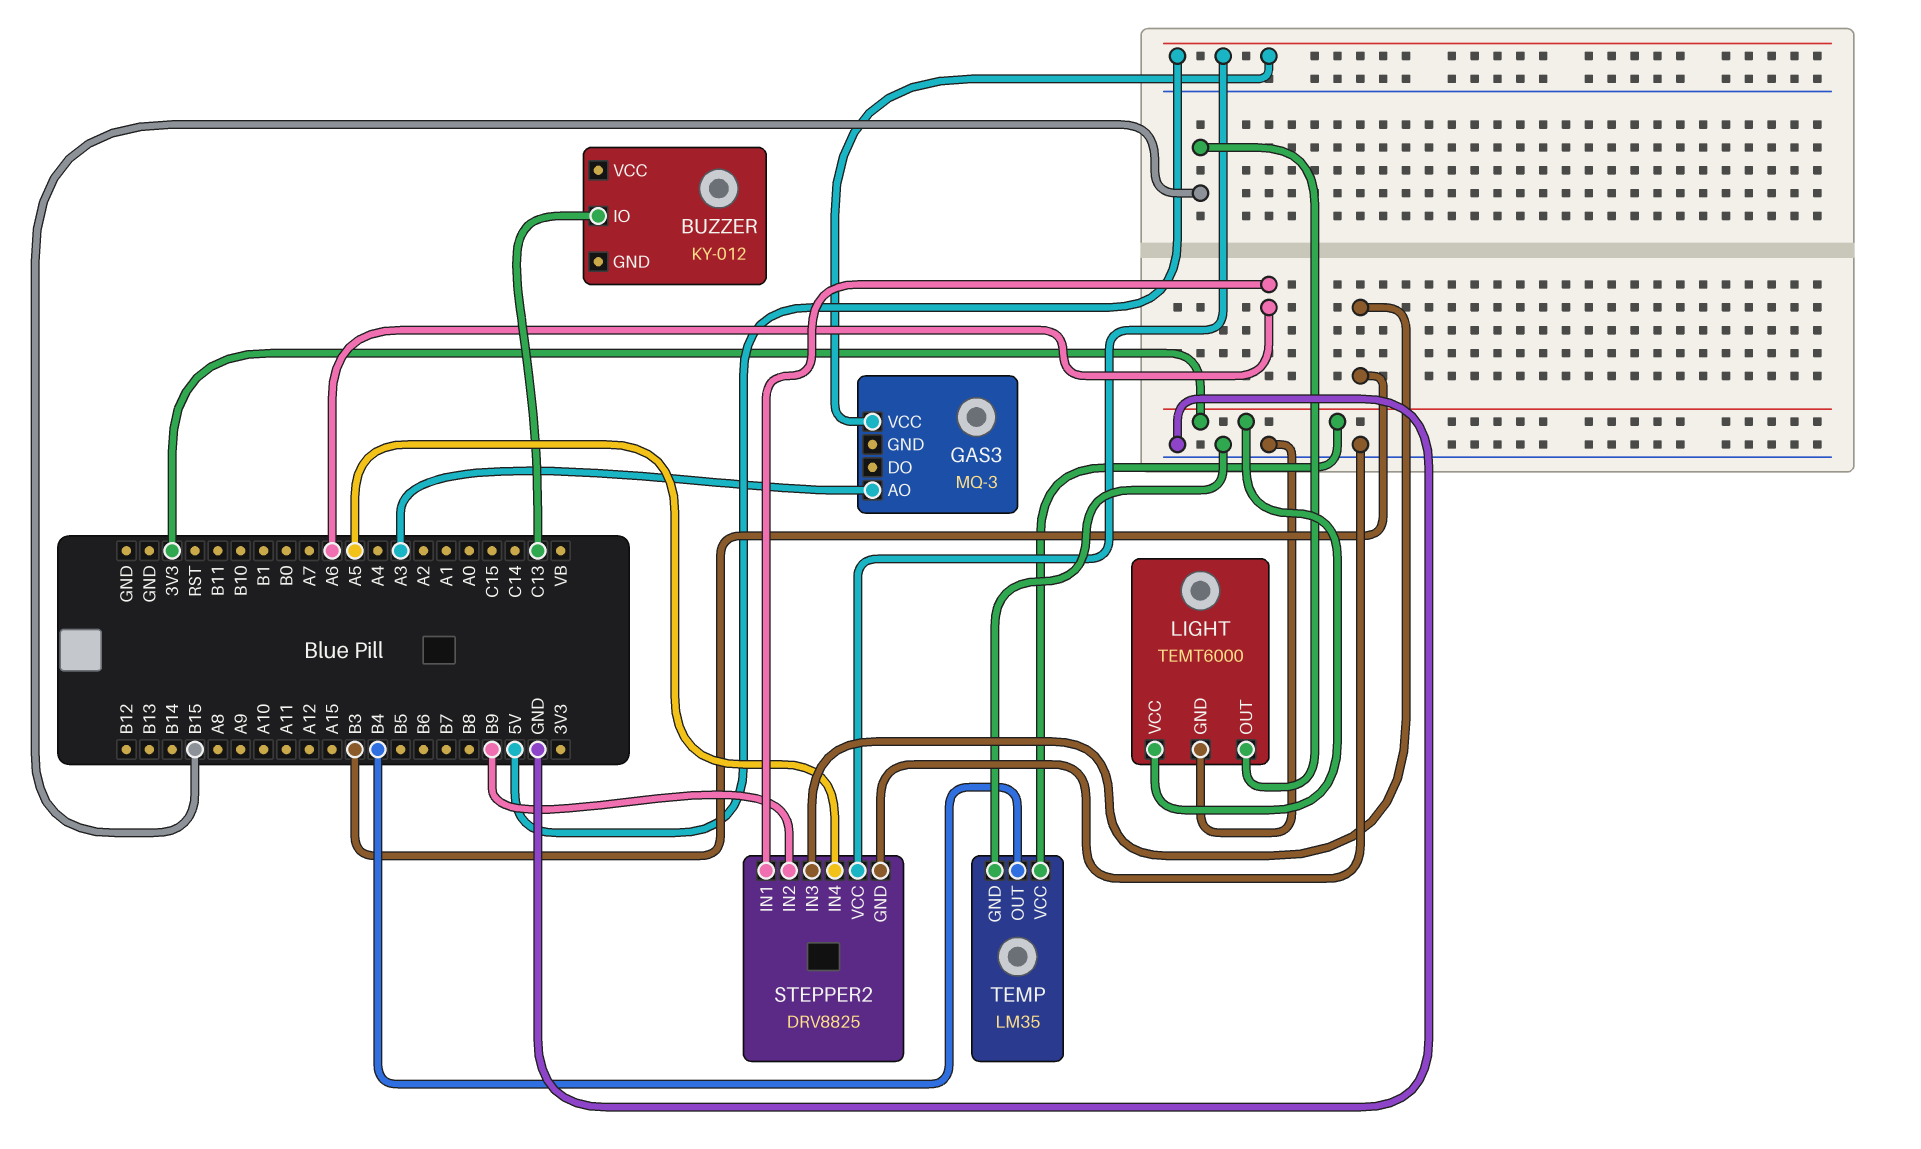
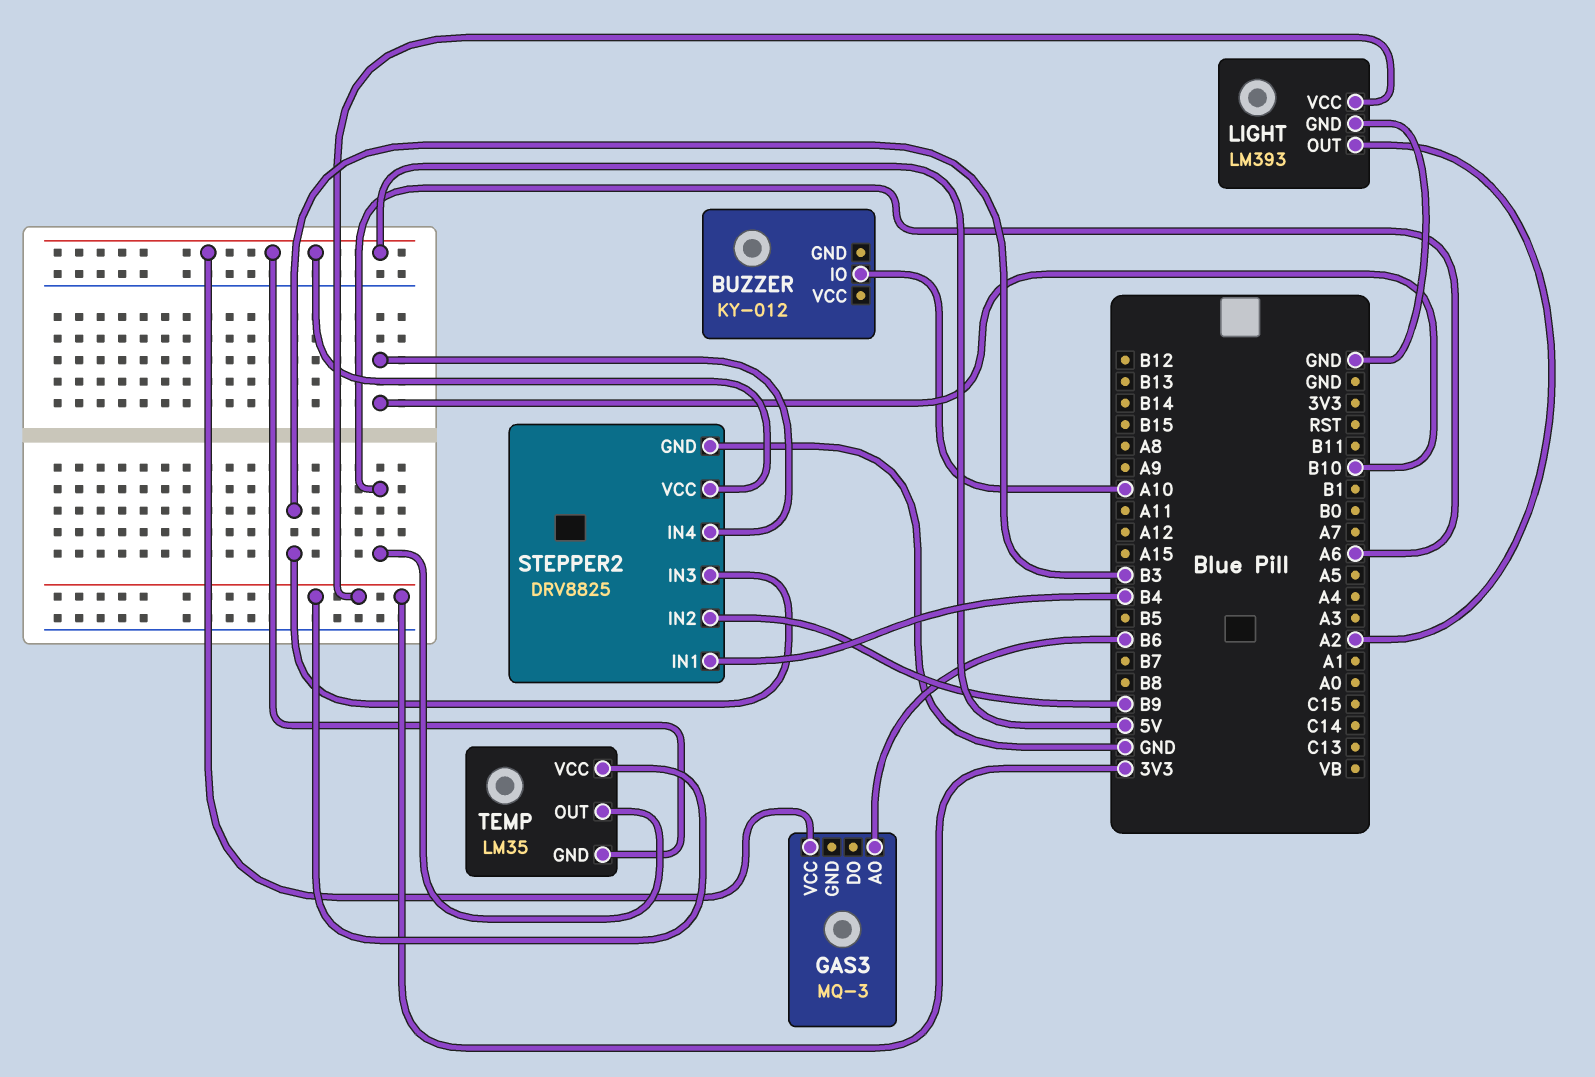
BUZZER pin IO: C13 -> A10
GAS3 pin AO: A3 -> B6
LIGHT: TEMT6000 -> LM393
LIGHT pin OUT: B15 -> A2
STEPPER2 pin IN1: A6 -> B4
STEPPER2 pin IN4: A5 -> B10
TEMP pin GND: GND -> 5V
TEMP pin OUT: B4 -> A6

